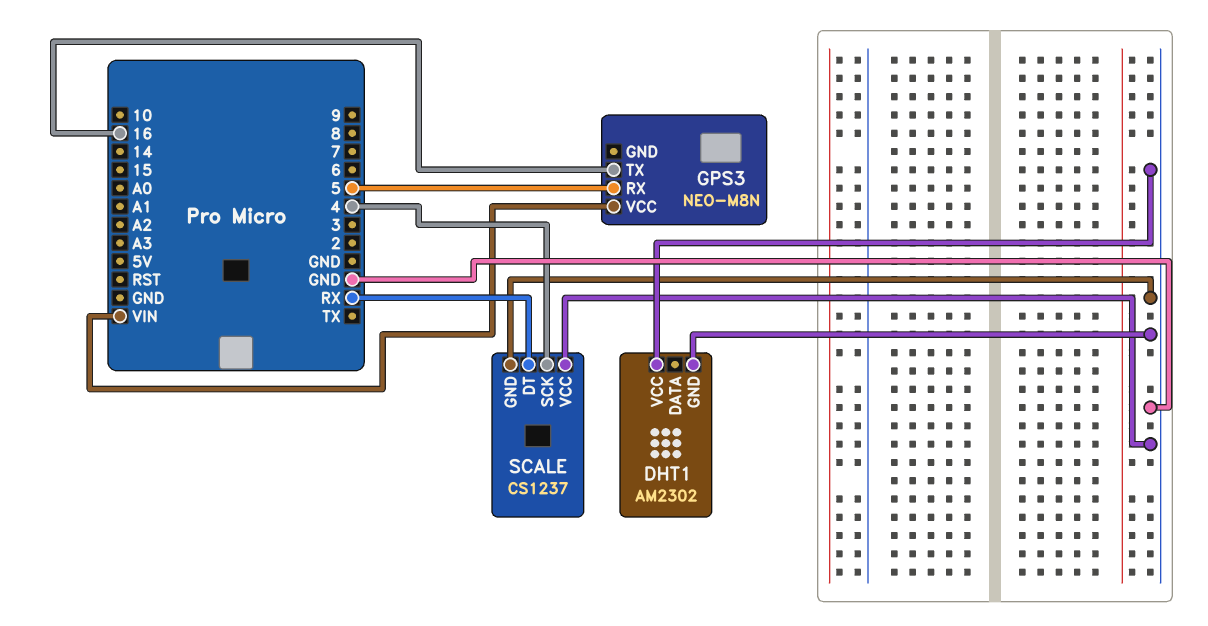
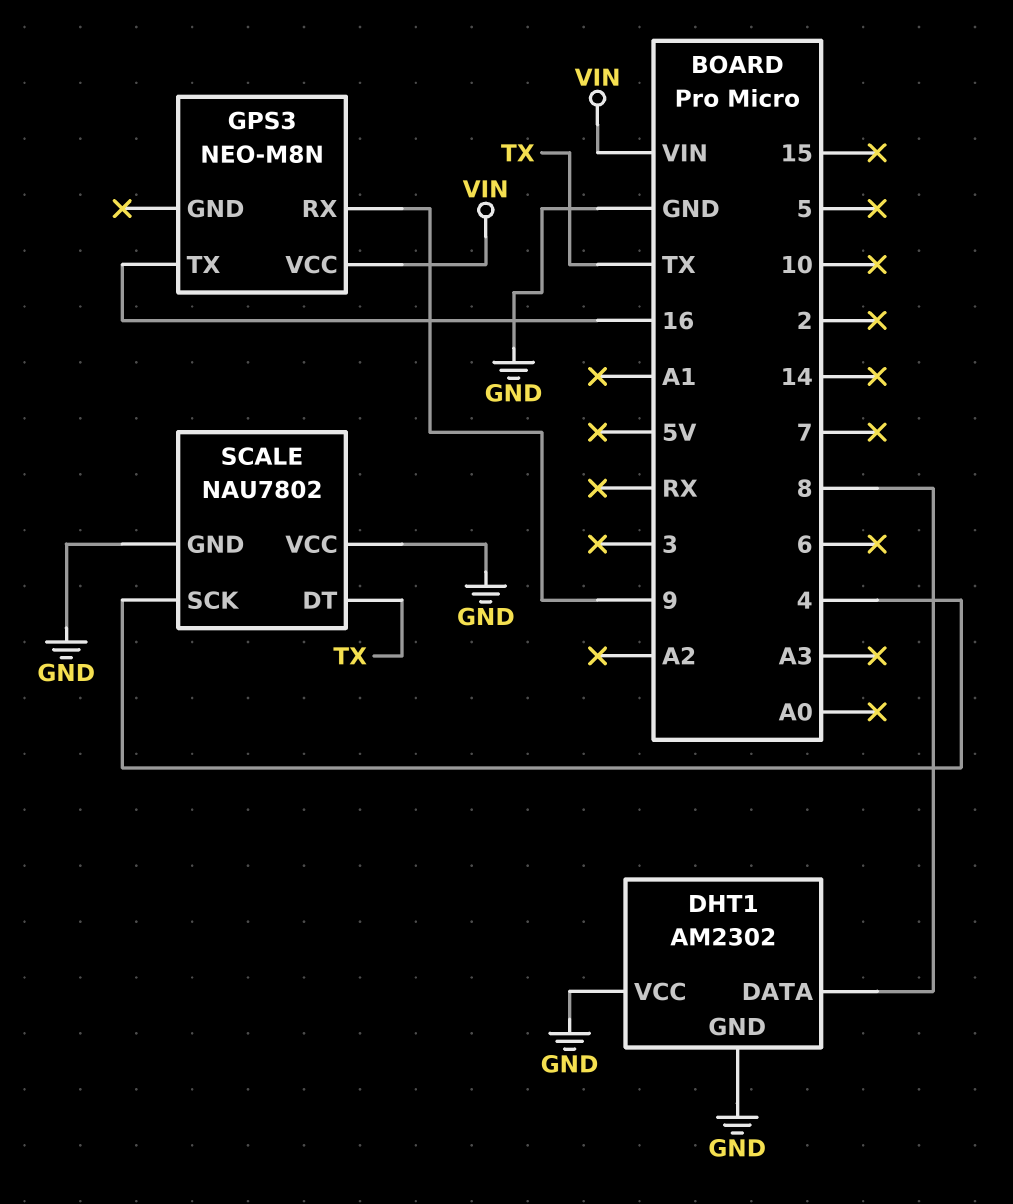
DHT1 pin DATA: none -> 8
GPS3 pin RX: 5 -> 9
SCALE: CS1237 -> NAU7802
SCALE pin DT: RX -> TX

